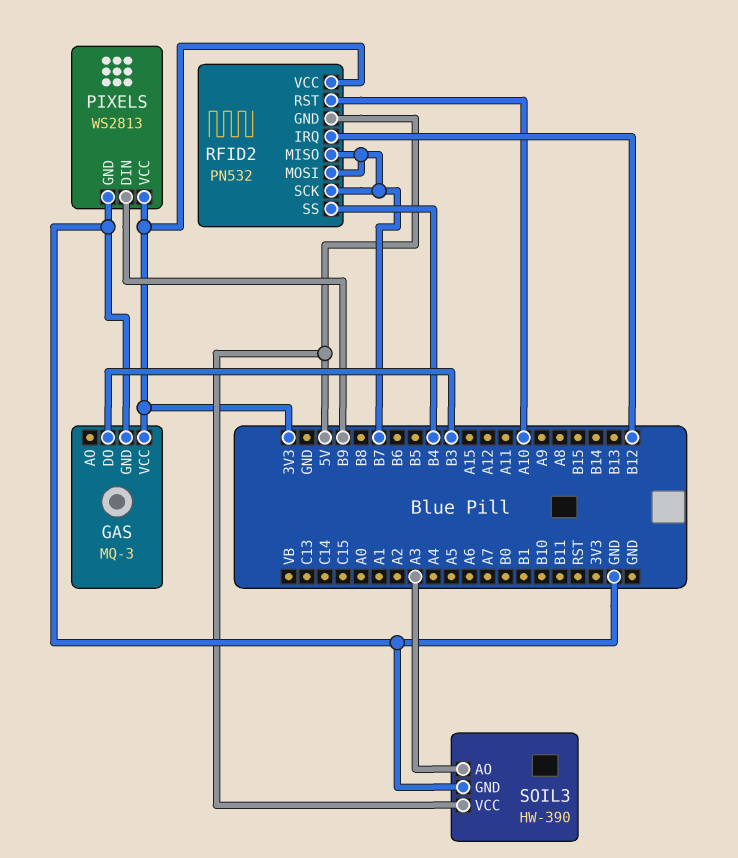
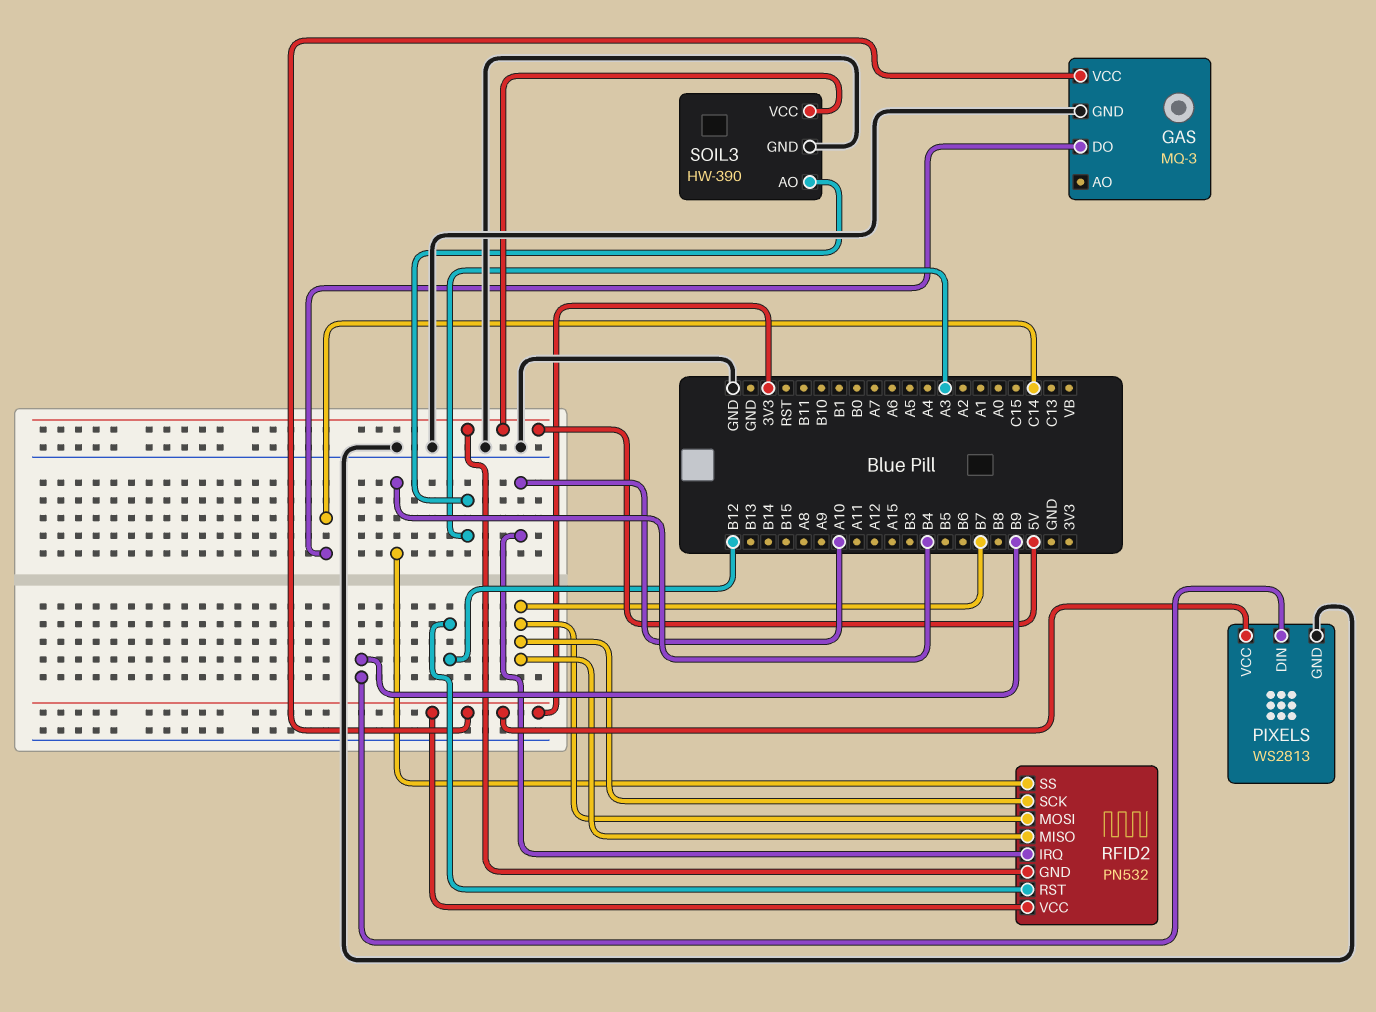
GAS pin DO: B3 -> C14
RFID2 pin IRQ: B12 -> A10
RFID2 pin RST: A10 -> B12

